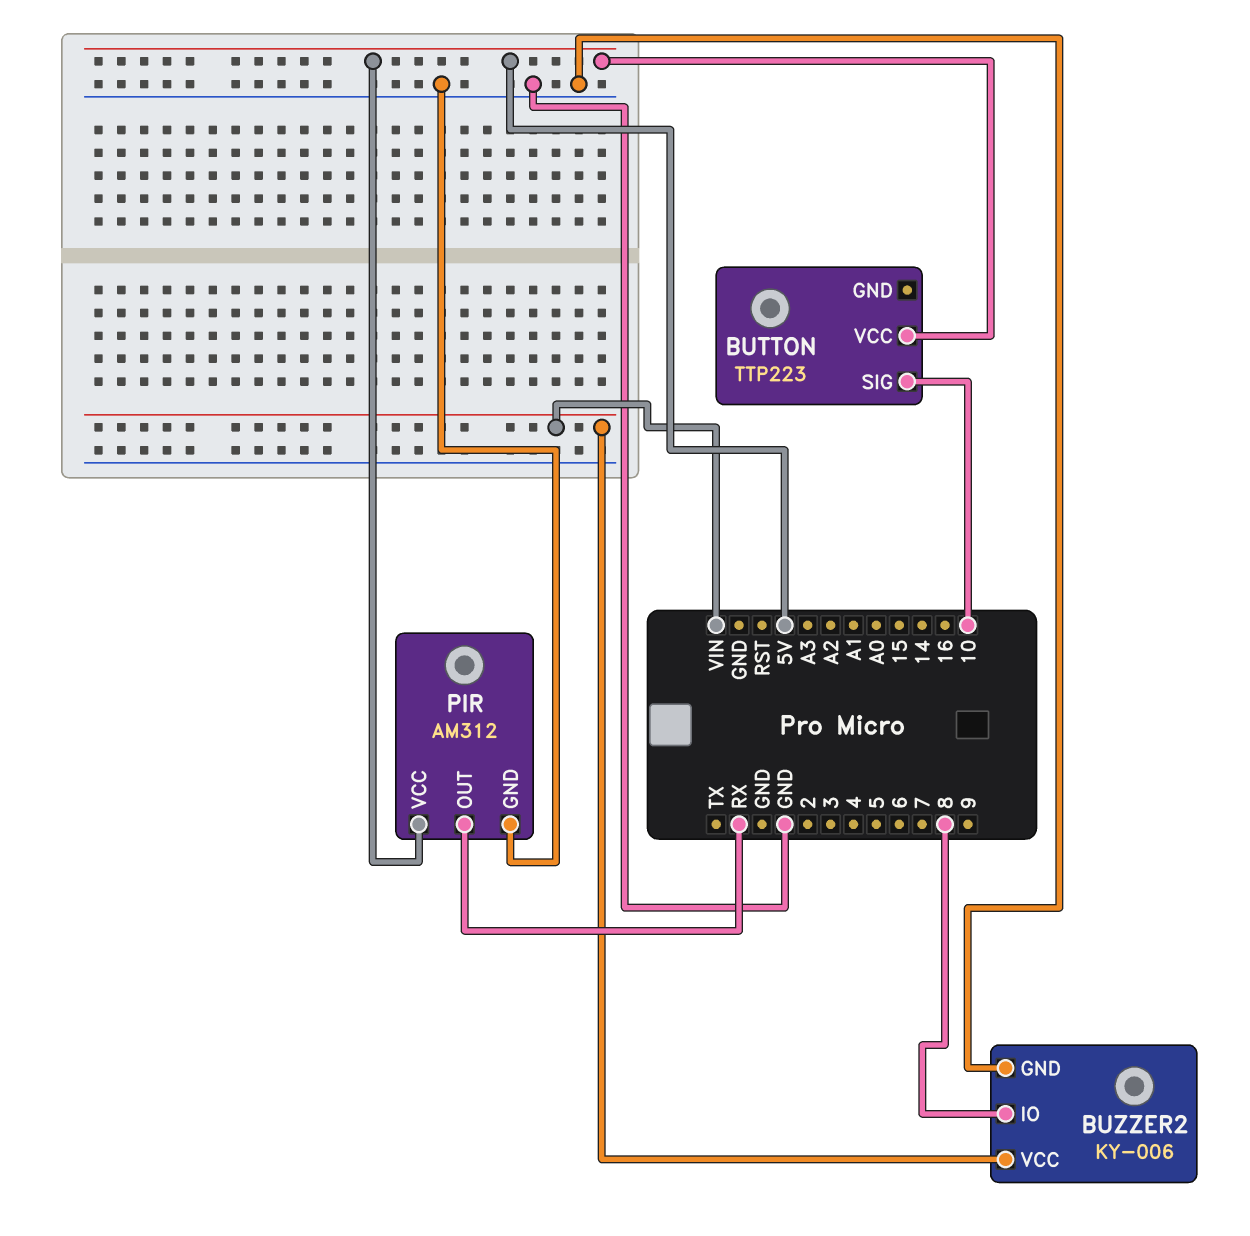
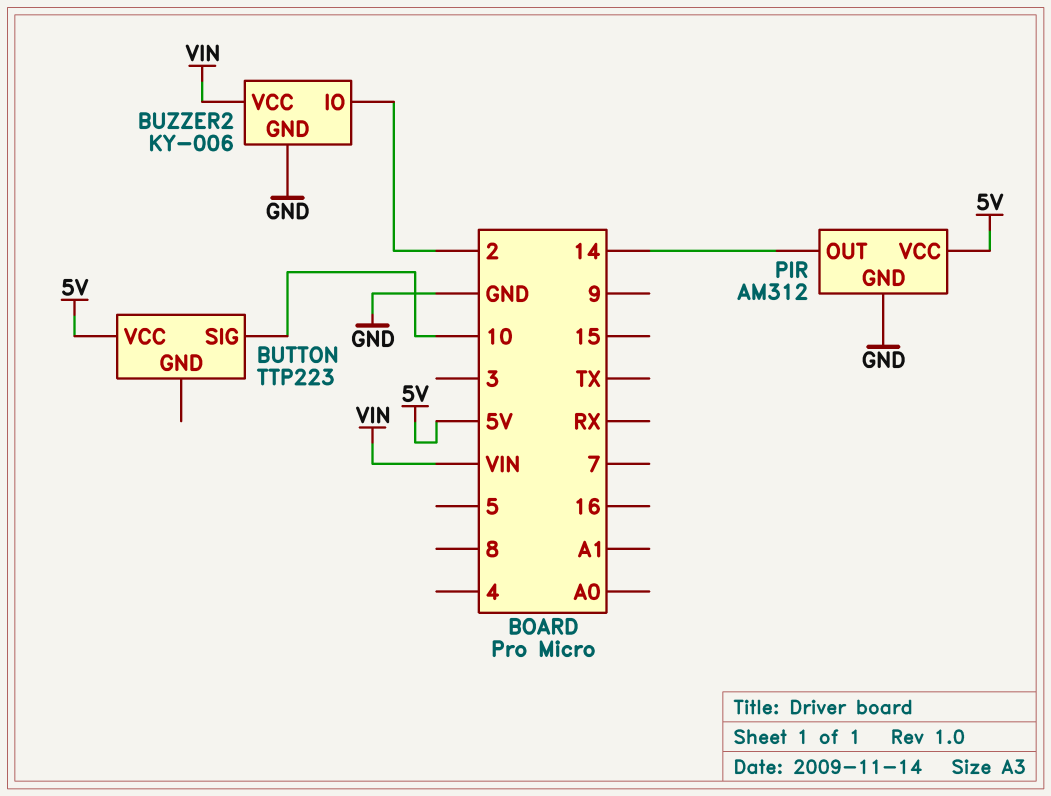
BUZZER2 pin IO: 8 -> 2
PIR pin OUT: RX -> 14

